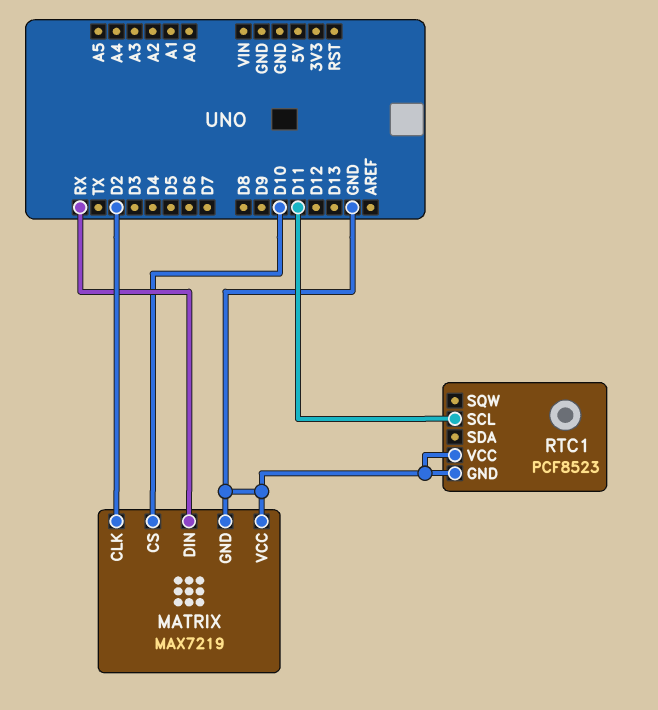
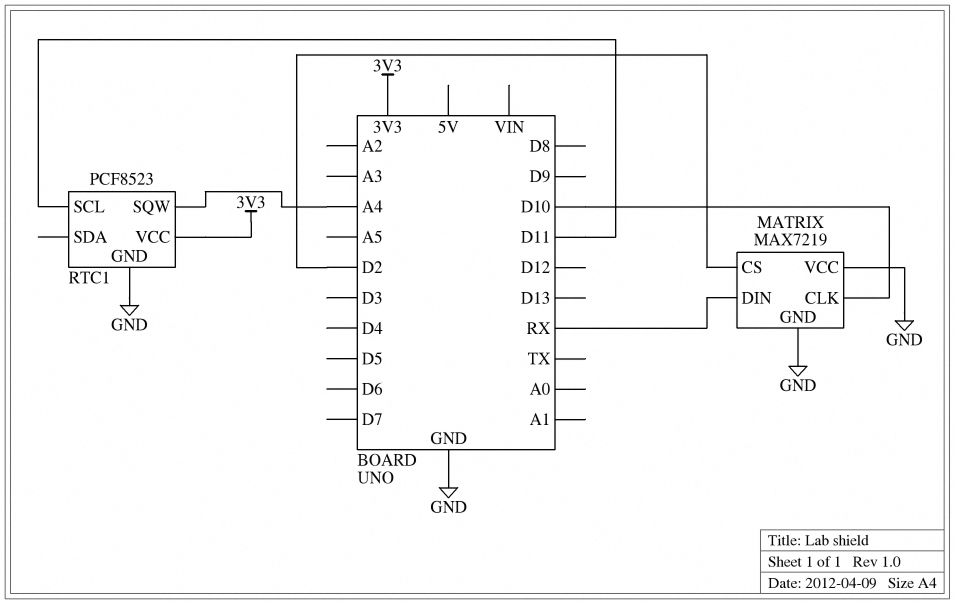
MATRIX pin CLK: D2 -> D10
MATRIX pin CS: D10 -> D2
RTC1 pin SQW: none -> A4
RTC1 pin VCC: GND -> 3V3

